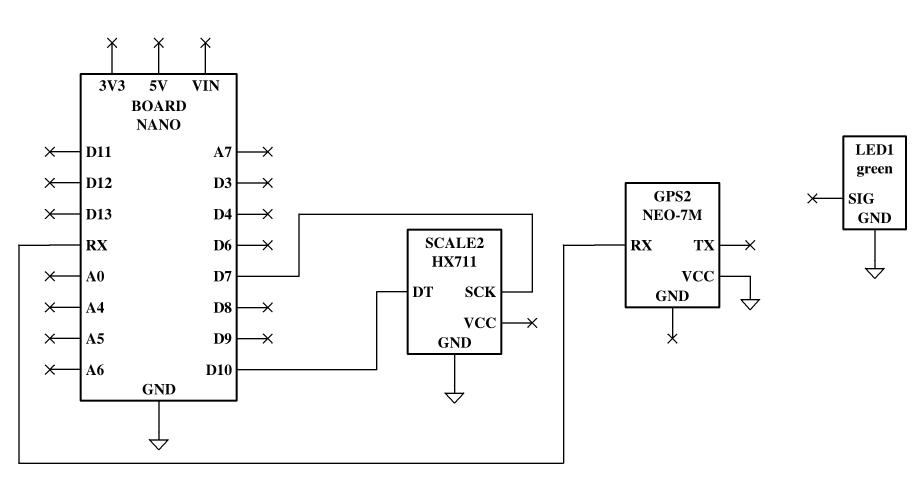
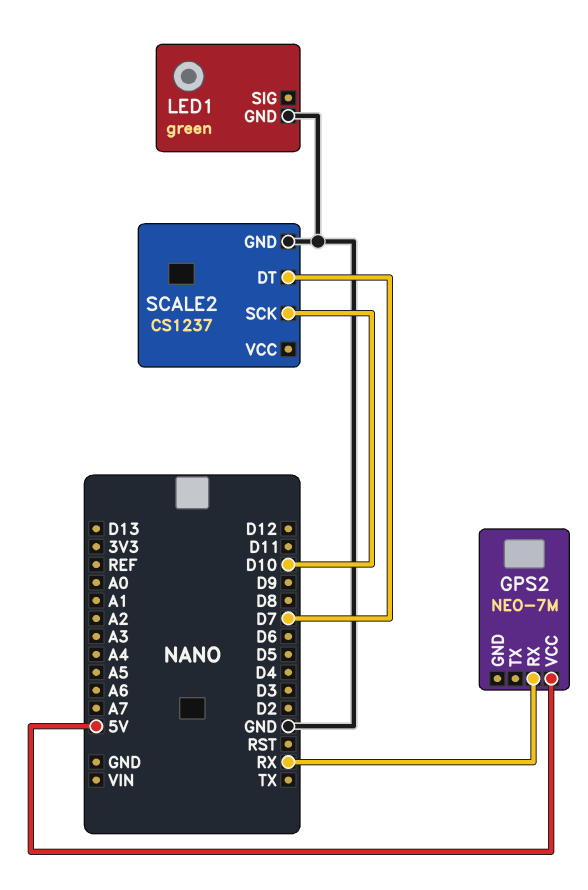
GPS2 pin VCC: GND -> 5V
SCALE2: HX711 -> CS1237
SCALE2 pin DT: D10 -> D7
SCALE2 pin SCK: D7 -> D10

